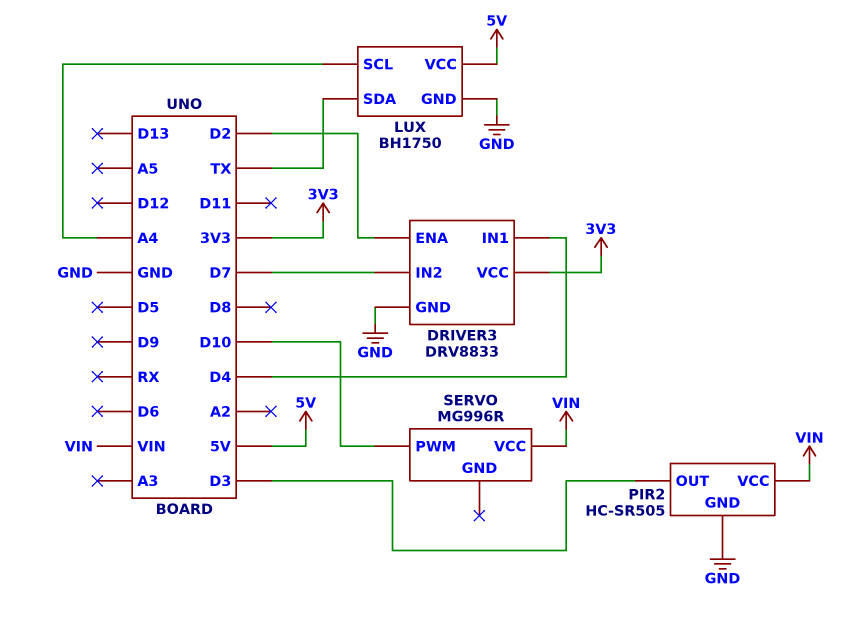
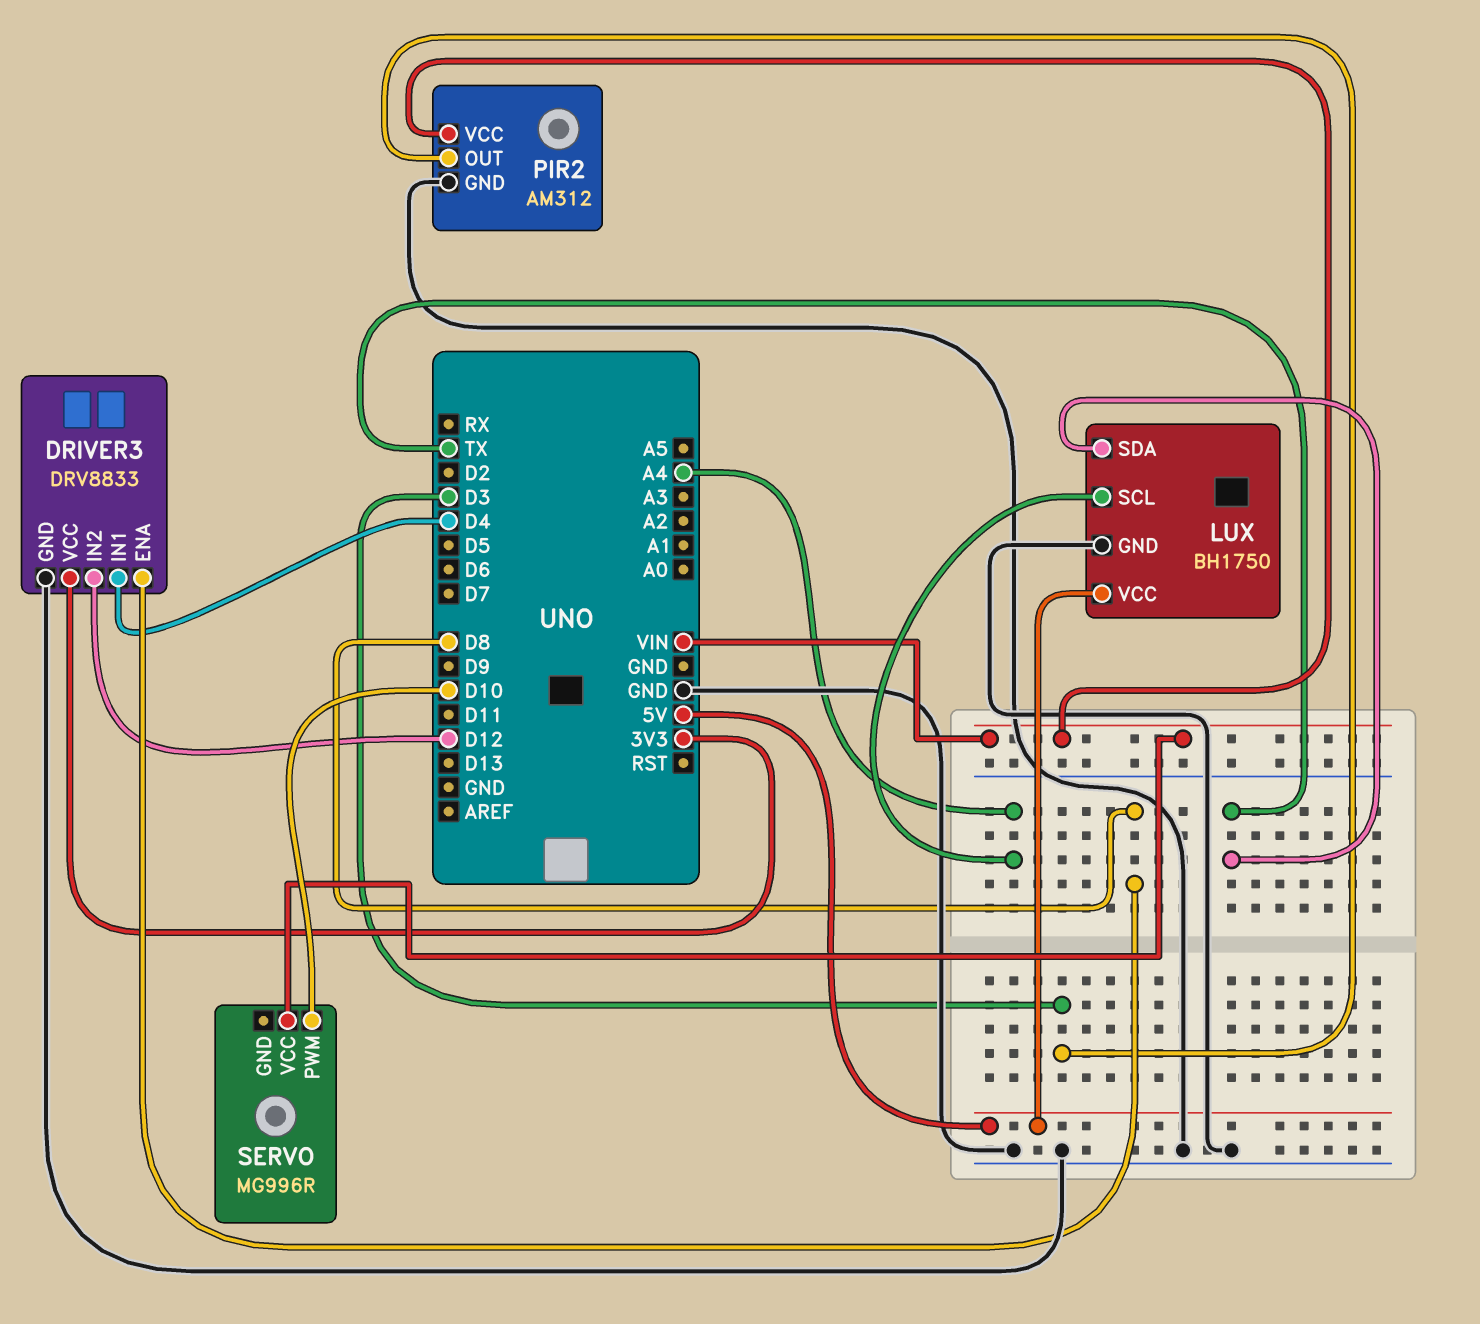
DRIVER3 pin ENA: D2 -> D8
DRIVER3 pin IN2: D7 -> D12
PIR2: HC-SR505 -> AM312

